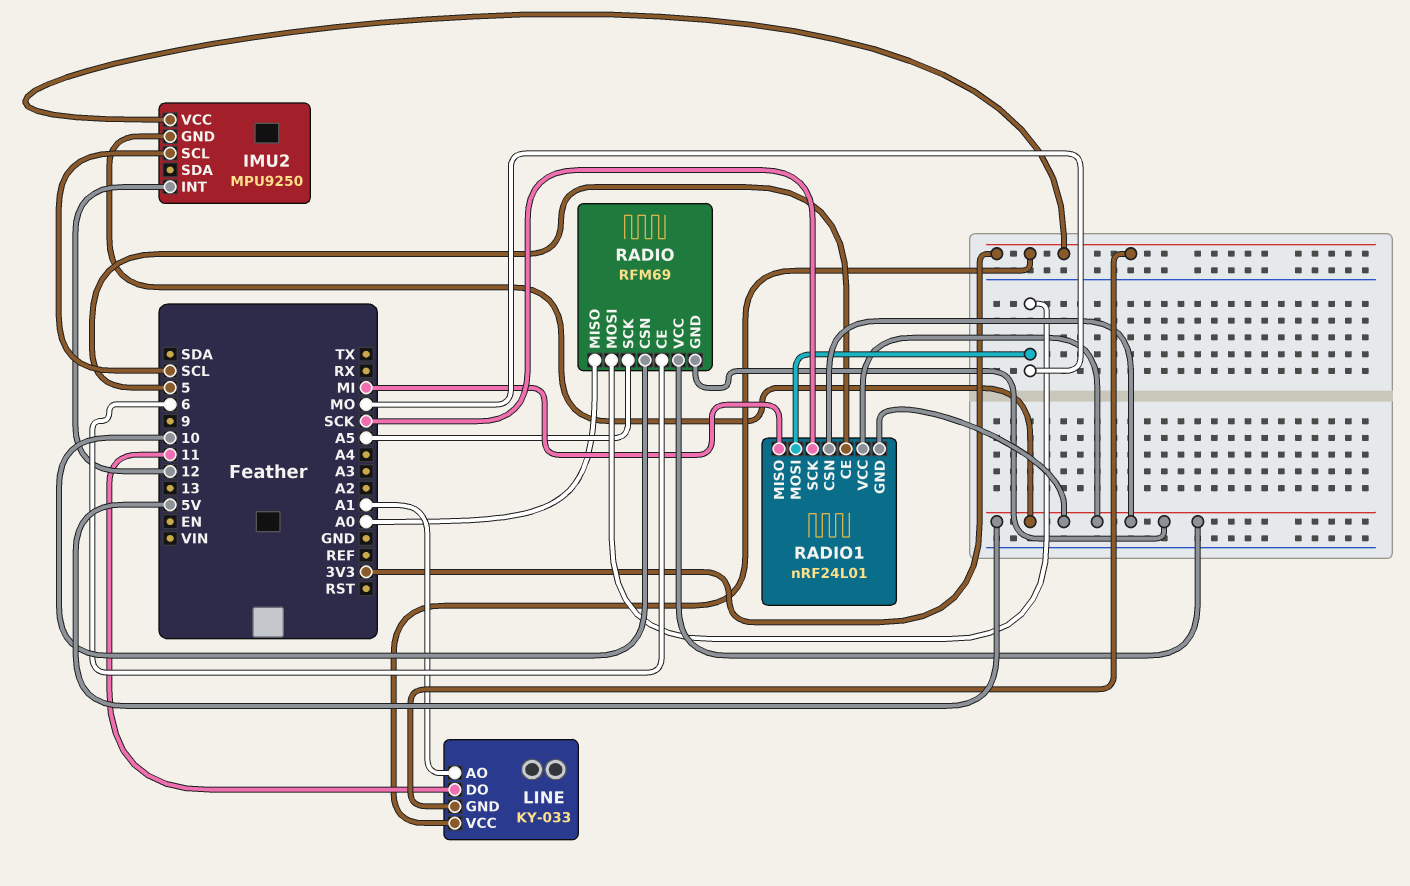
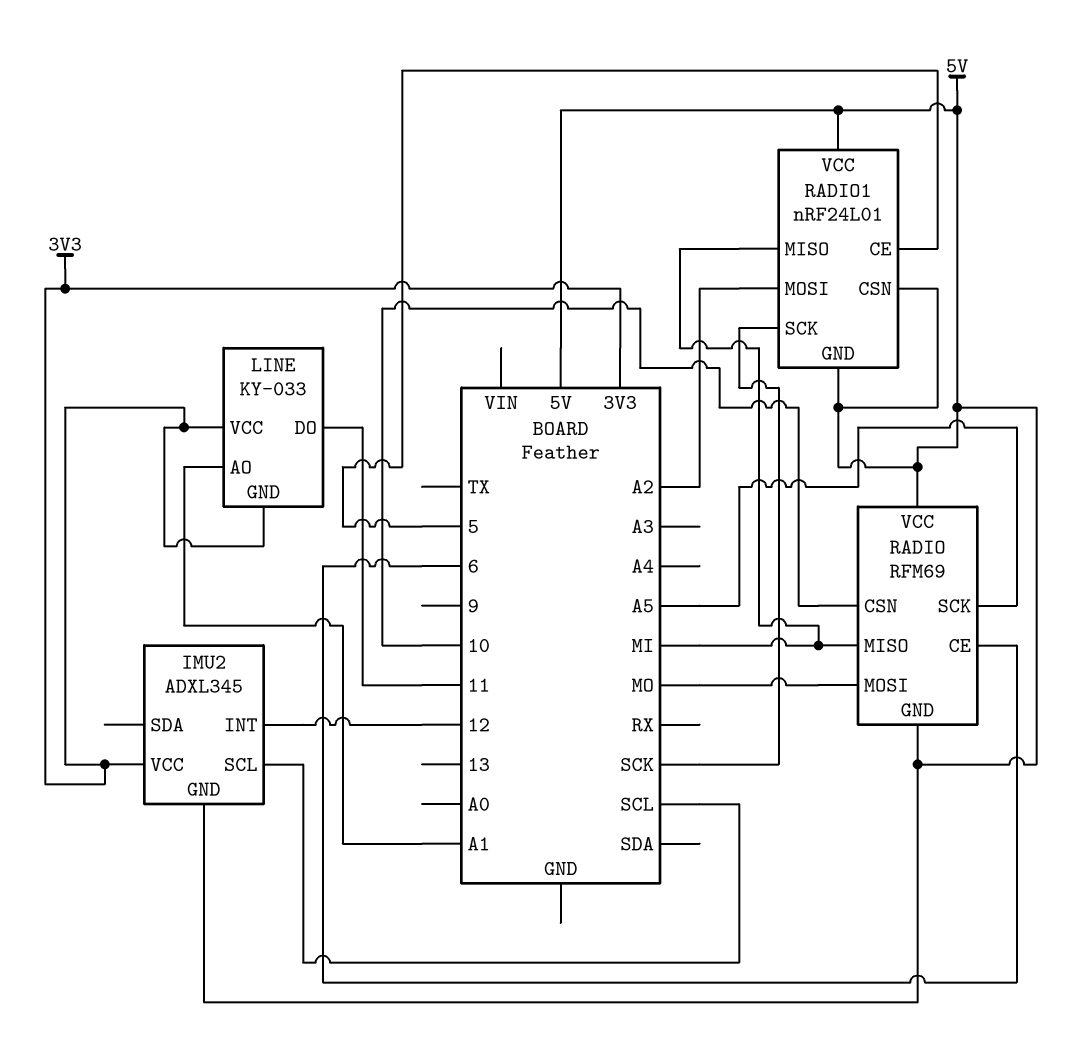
IMU2: MPU9250 -> ADXL345
RADIO pin MISO: A0 -> MI
RADIO1 pin MOSI: MO -> A2

